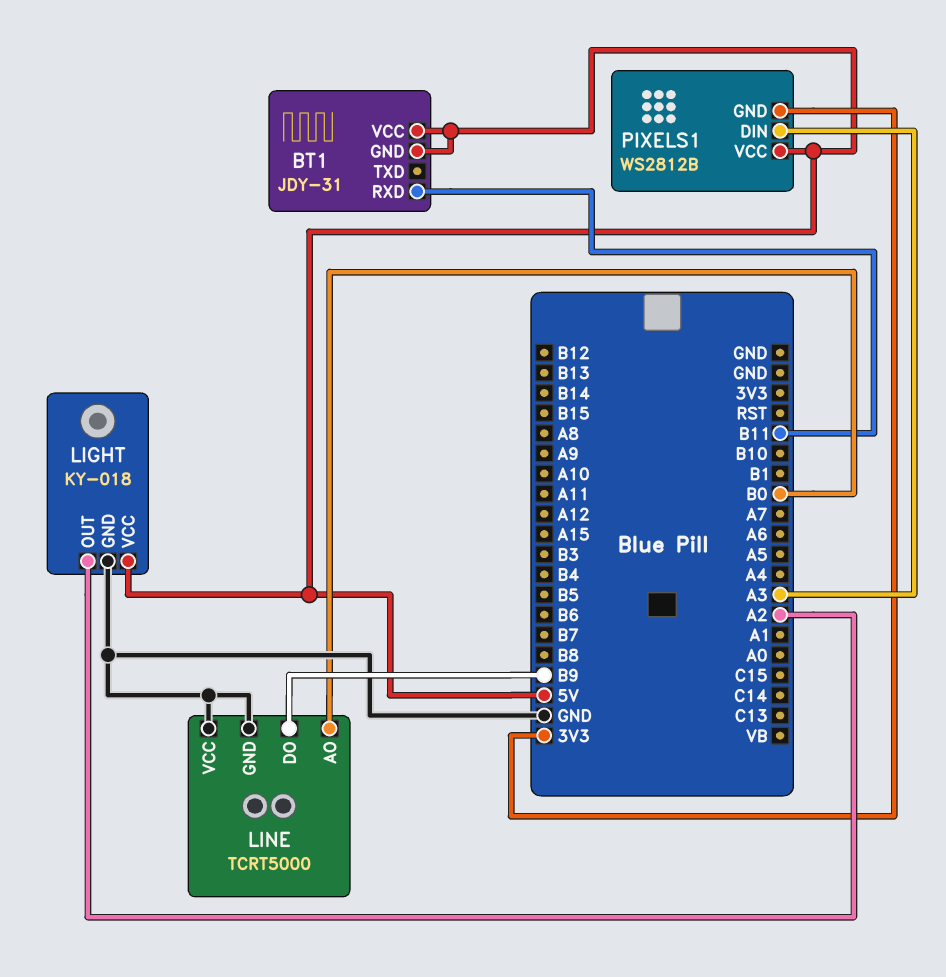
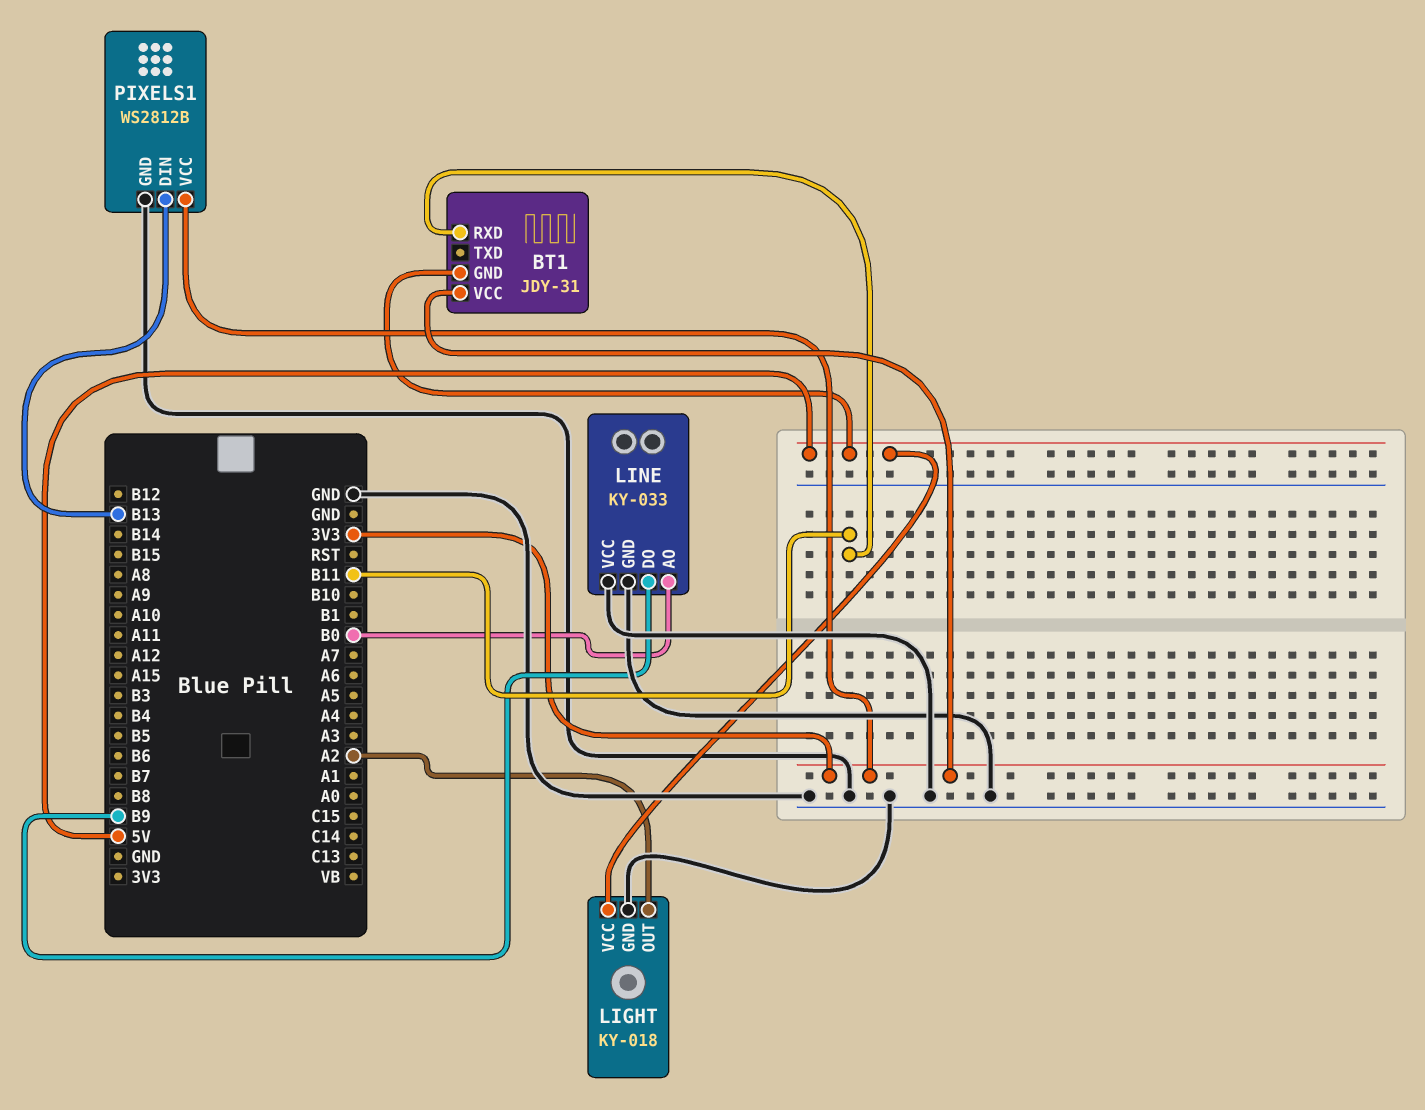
BT1 pin VCC: 5V -> 3V3
LINE: TCRT5000 -> KY-033
PIXELS1 pin DIN: A3 -> B13
PIXELS1 pin GND: 3V3 -> GND
PIXELS1 pin VCC: 5V -> 3V3

